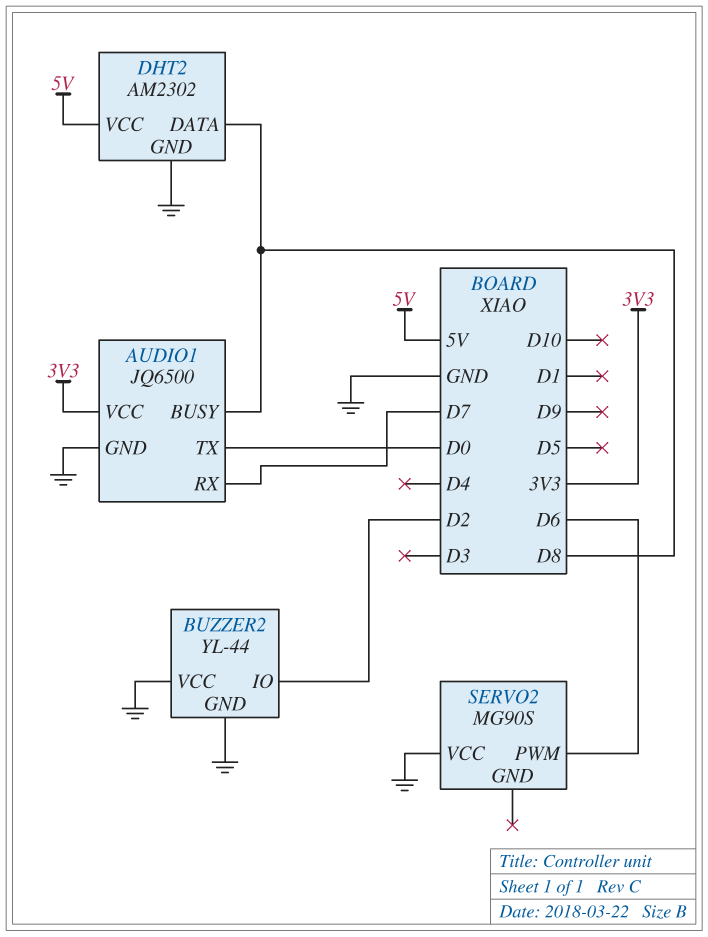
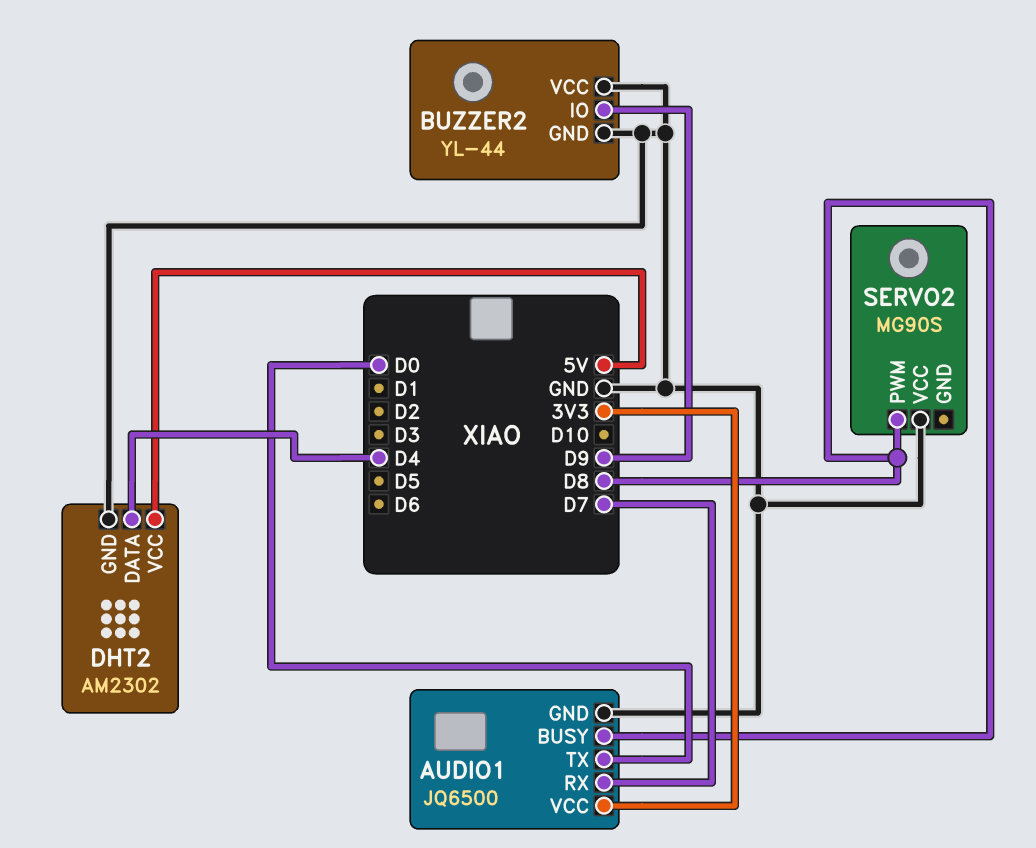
BUZZER2 pin IO: D2 -> D9
DHT2 pin DATA: D8 -> D4
SERVO2 pin PWM: D6 -> D8

